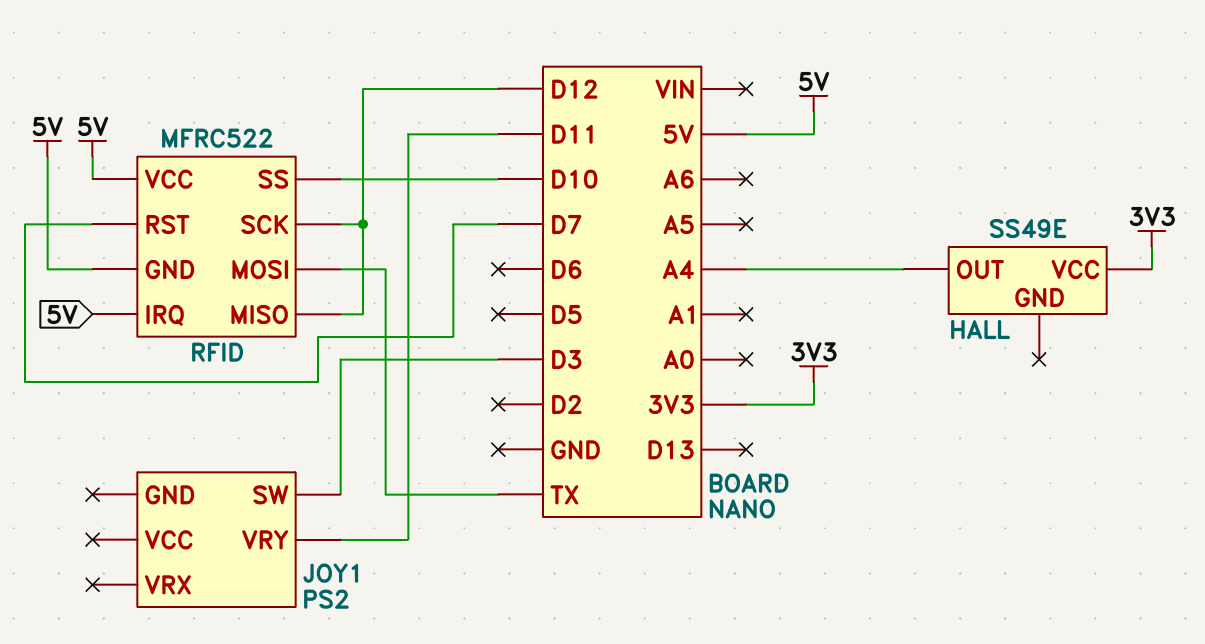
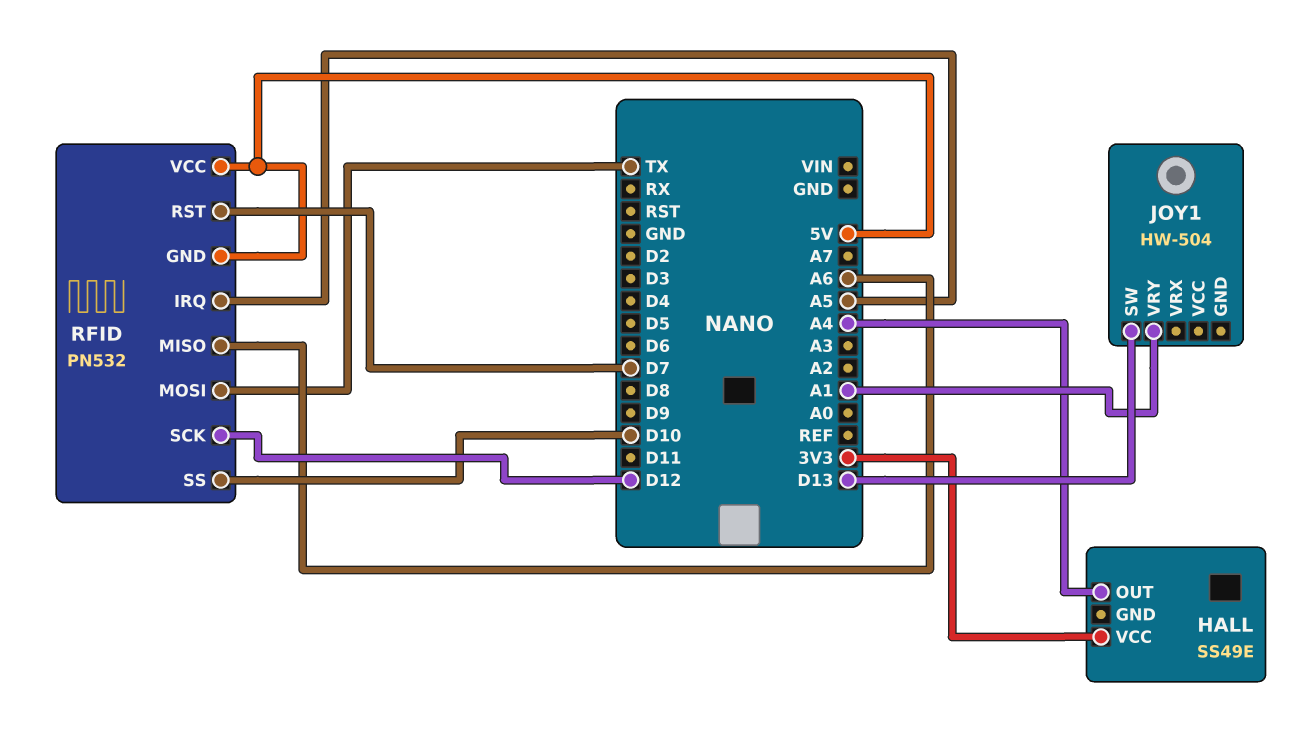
JOY1: PS2 -> HW-504
JOY1 pin SW: D3 -> D13
JOY1 pin VRY: D11 -> A1
RFID: MFRC522 -> PN532
RFID pin IRQ: 5V -> A5
RFID pin MISO: D12 -> A6

